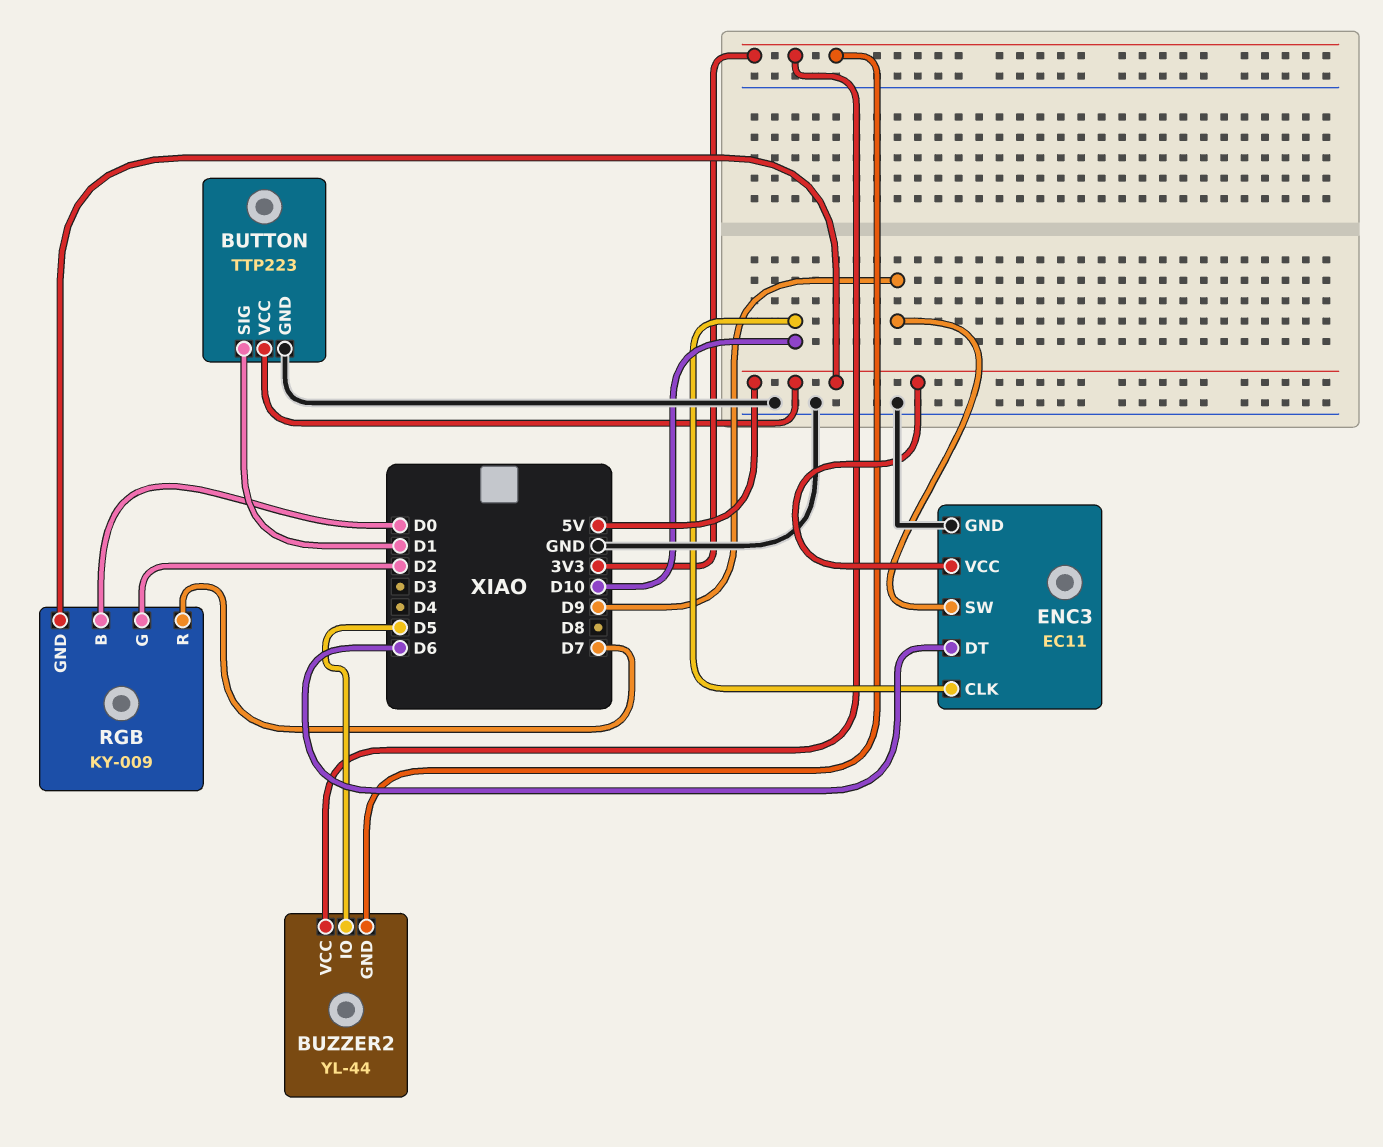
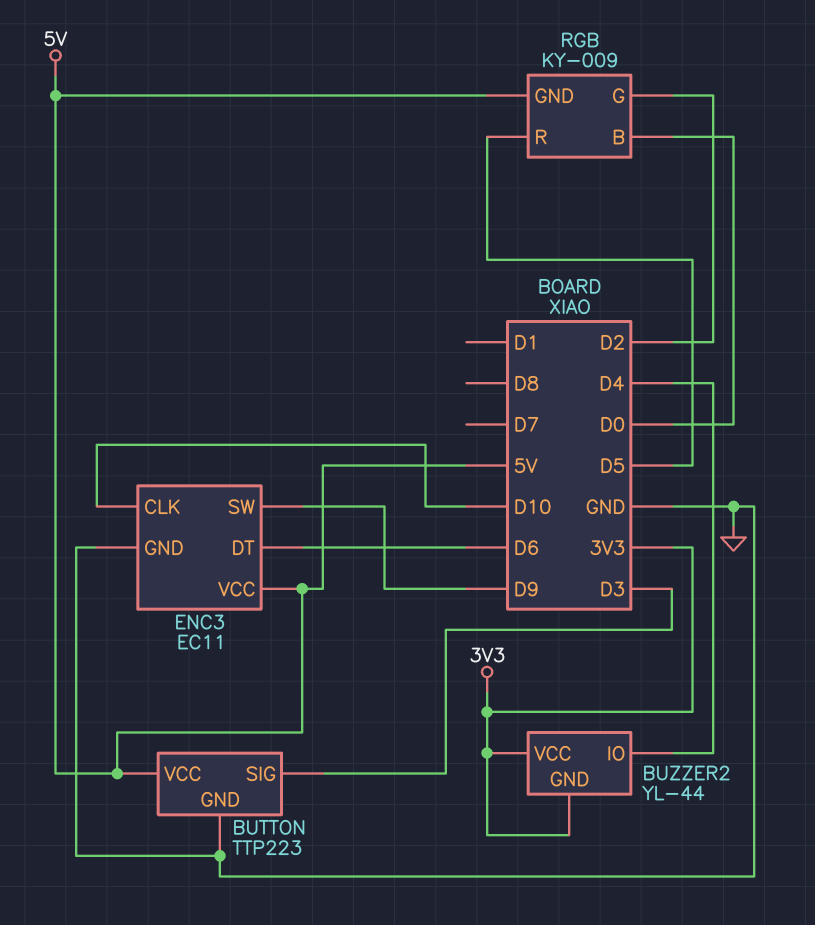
BUTTON pin SIG: D1 -> D3
BUZZER2 pin IO: D5 -> D4
RGB pin R: D7 -> D5

